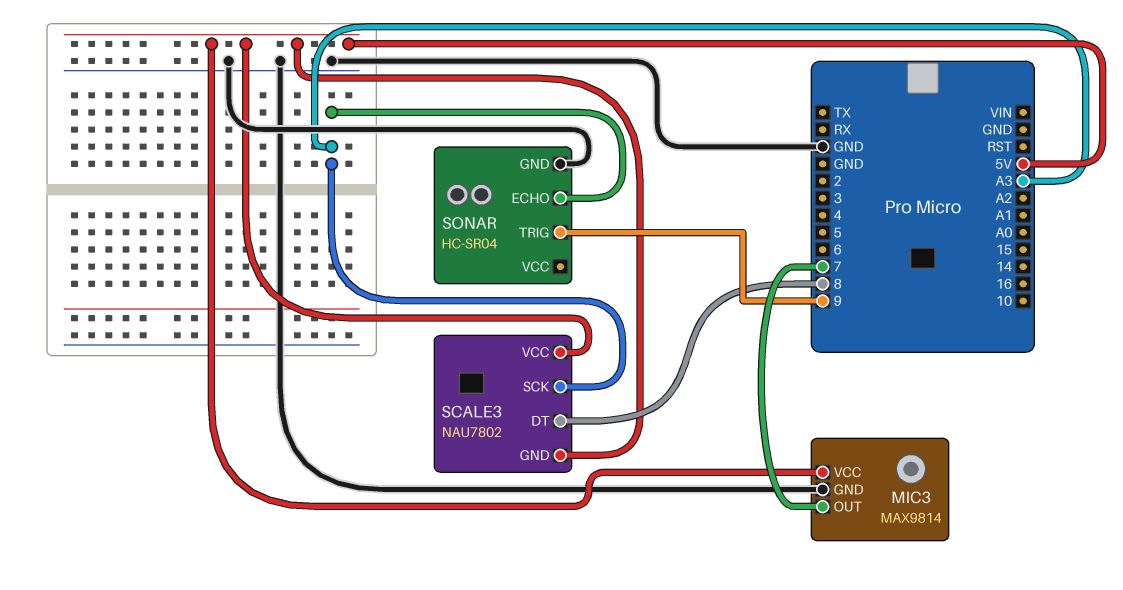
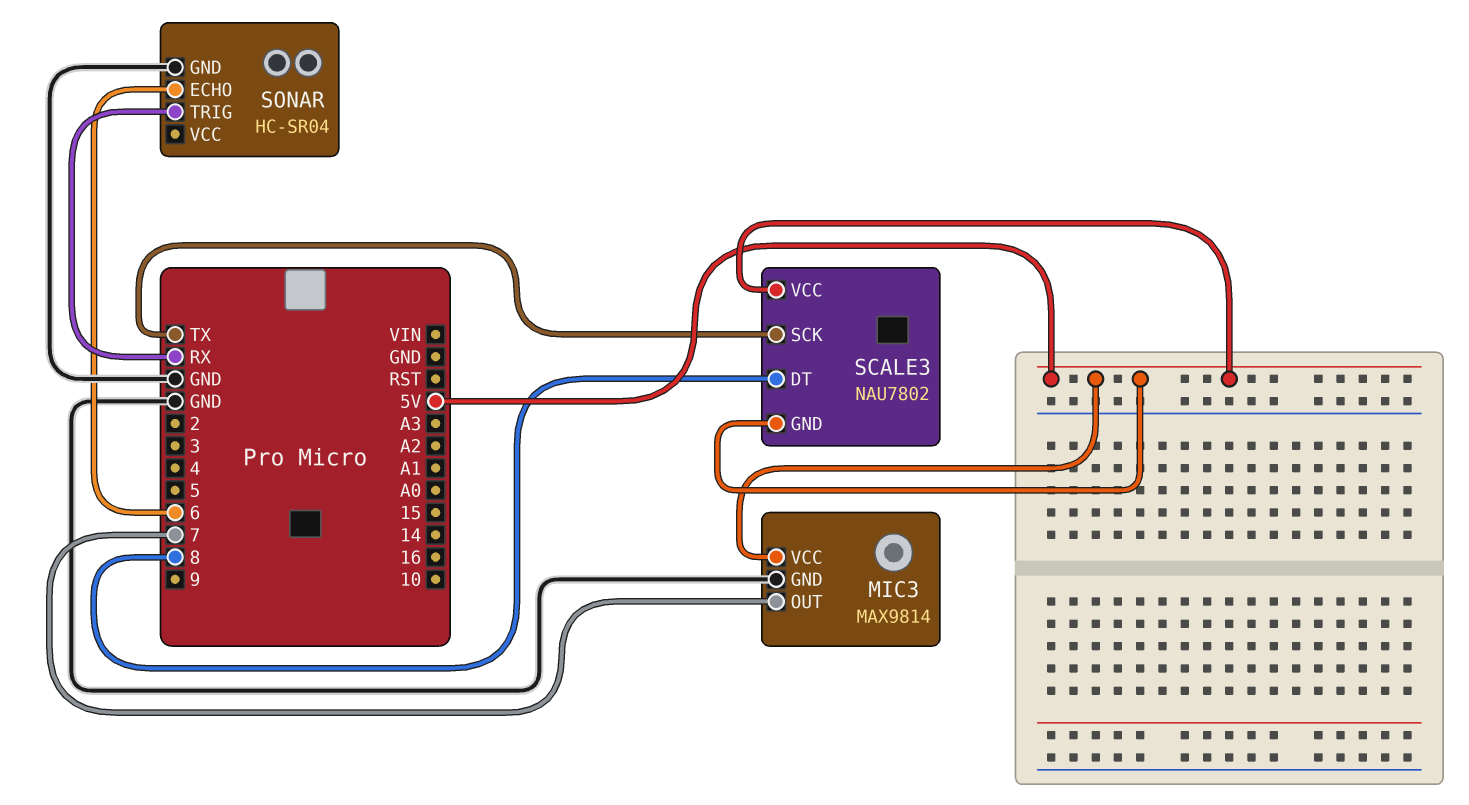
SCALE3 pin SCK: A3 -> TX
SONAR pin ECHO: A3 -> 6
SONAR pin TRIG: 9 -> RX

